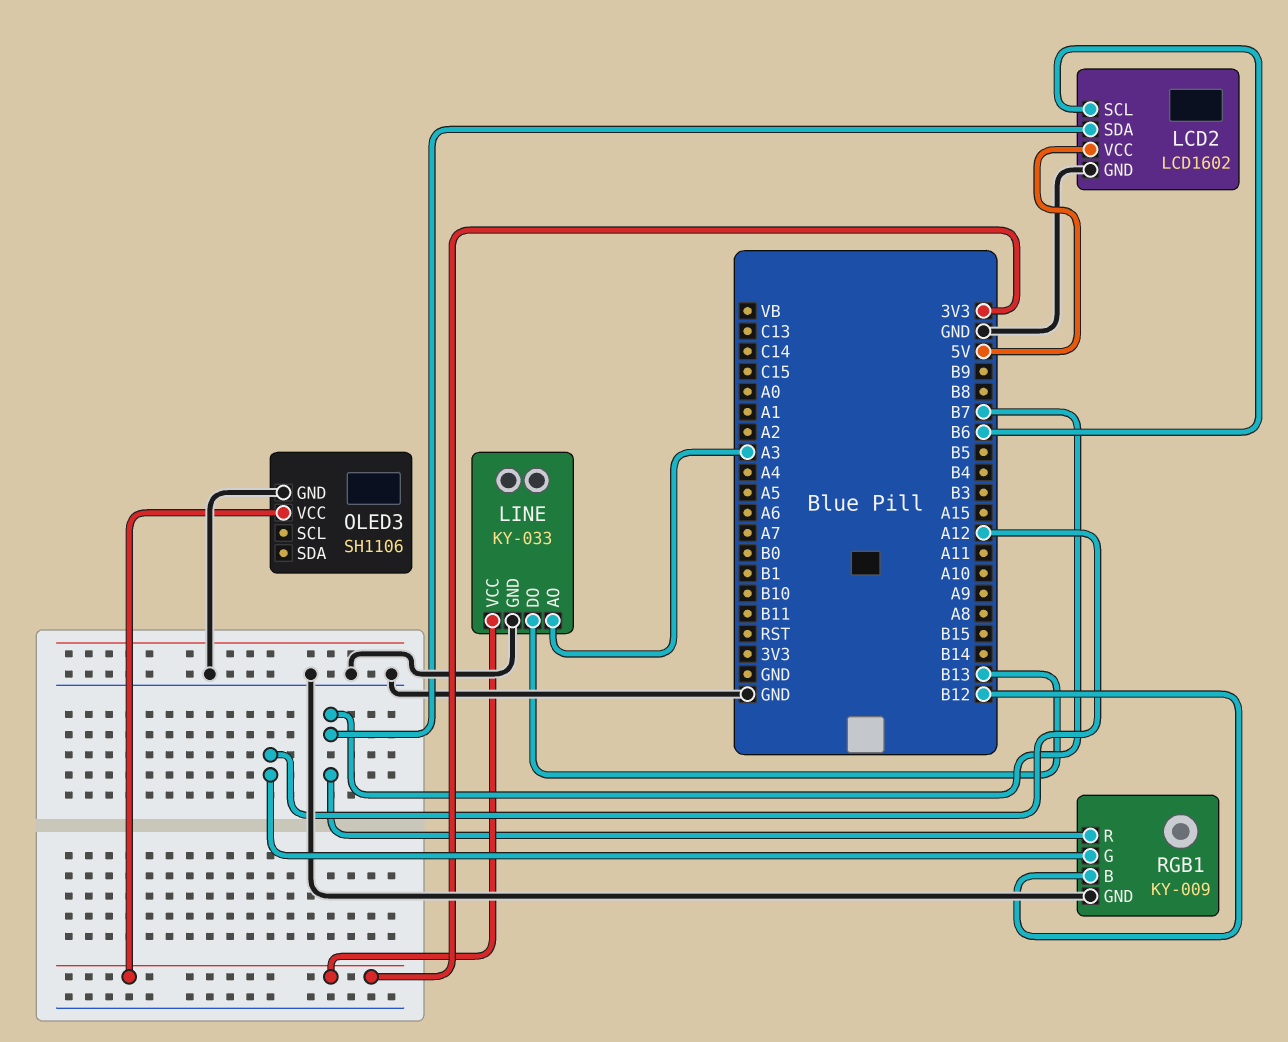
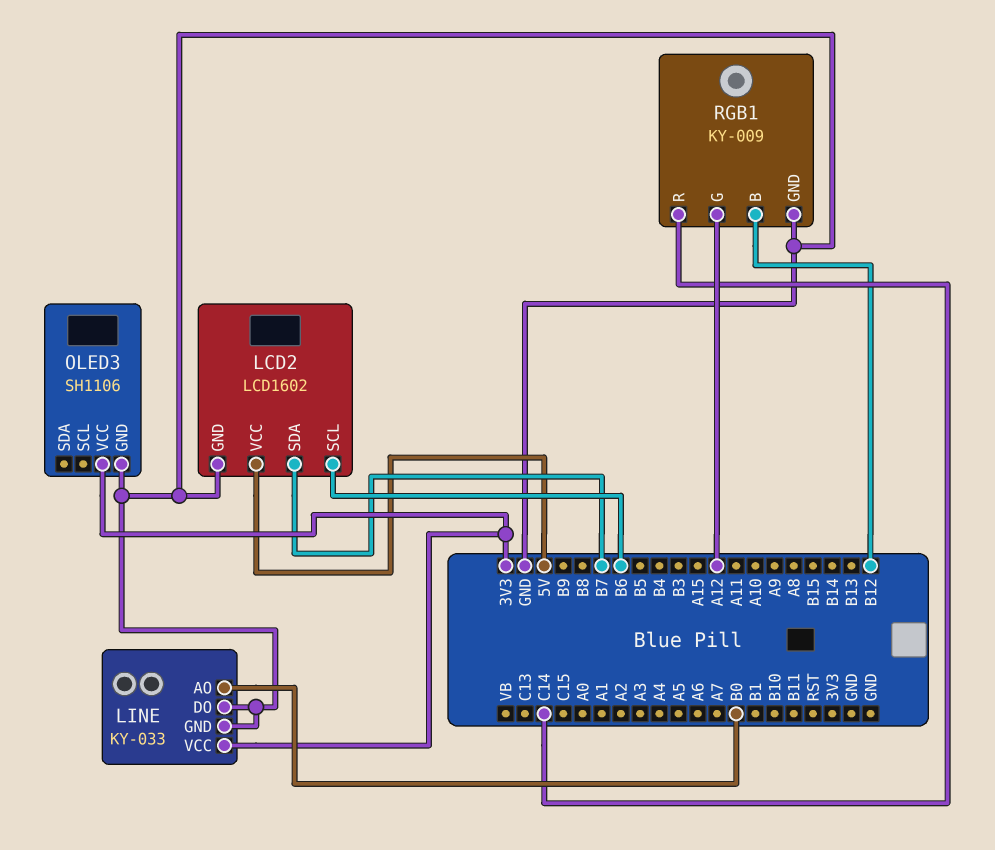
LINE pin AO: A3 -> B0
LINE pin DO: B13 -> GND
RGB1 pin R: B7 -> C14

